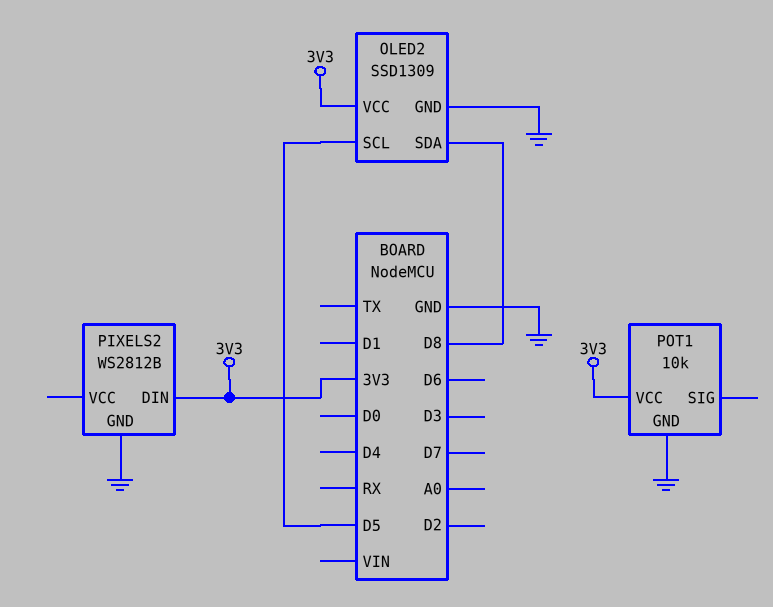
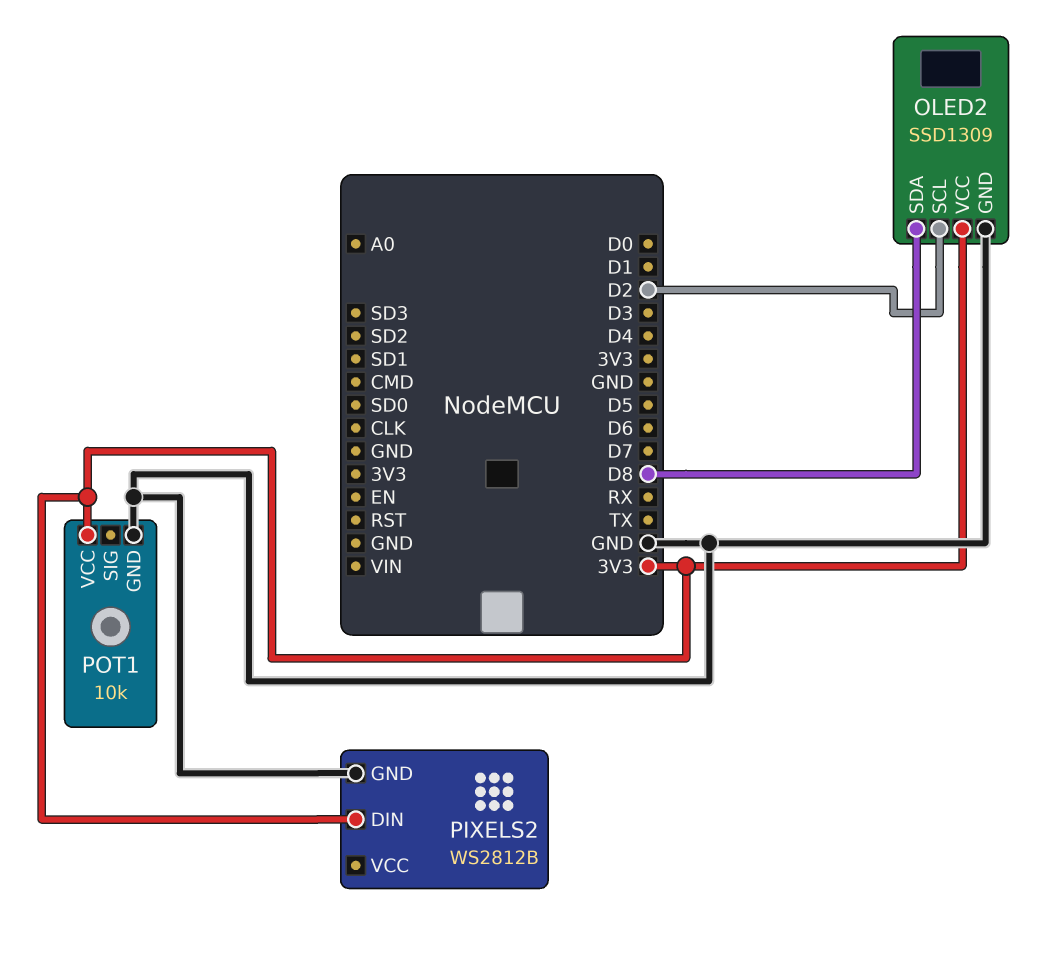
OLED2 pin SCL: D5 -> D2

